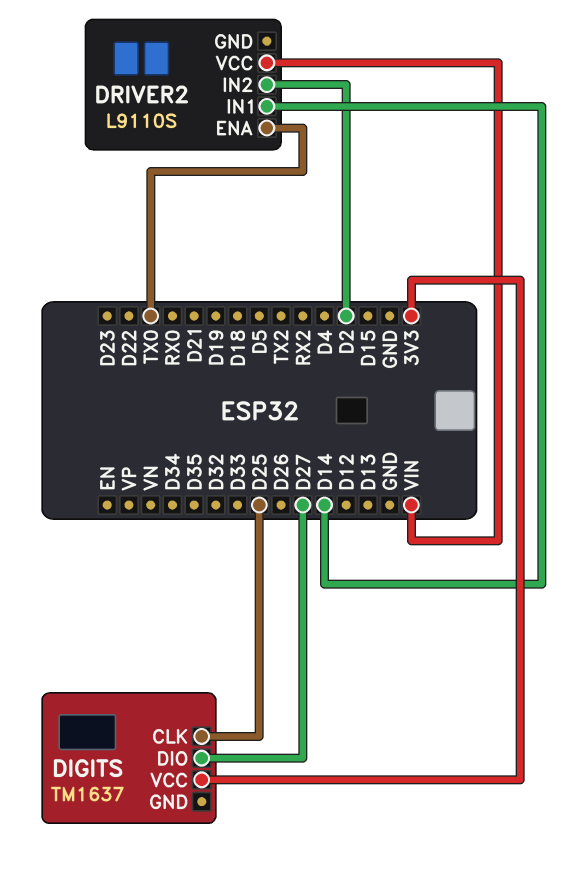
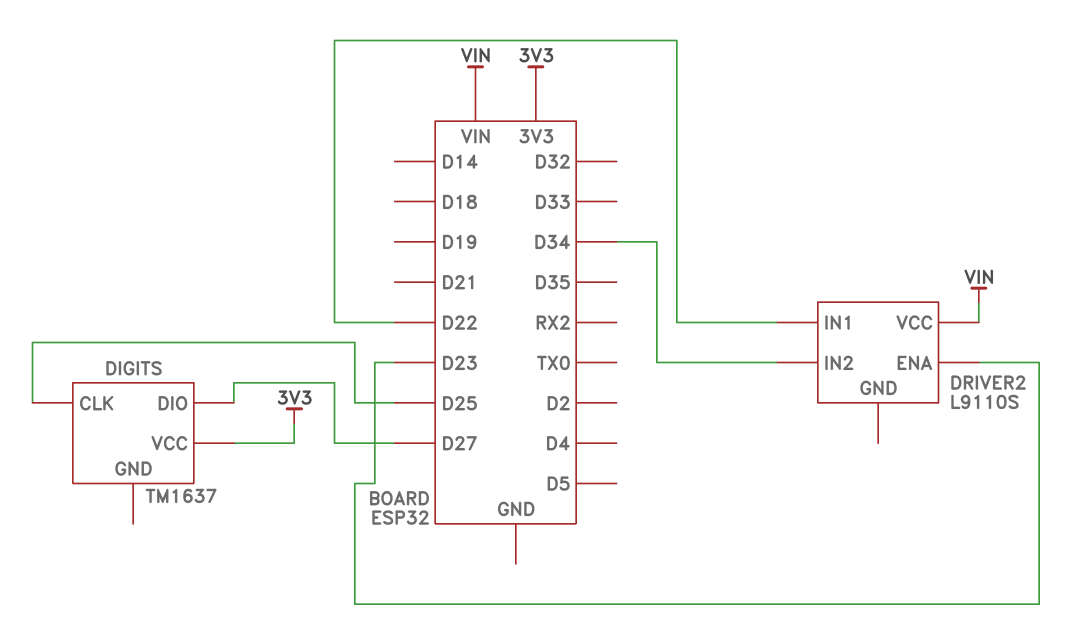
DRIVER2 pin ENA: TX0 -> D23
DRIVER2 pin IN1: D14 -> D22
DRIVER2 pin IN2: D2 -> D34

